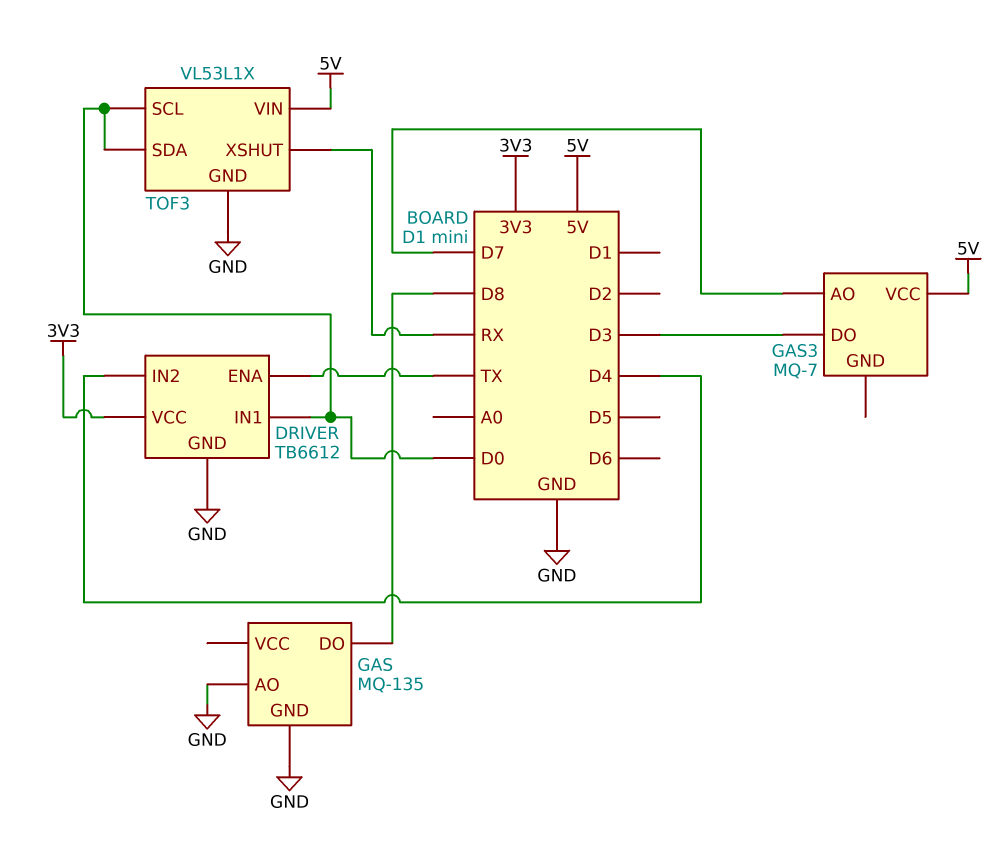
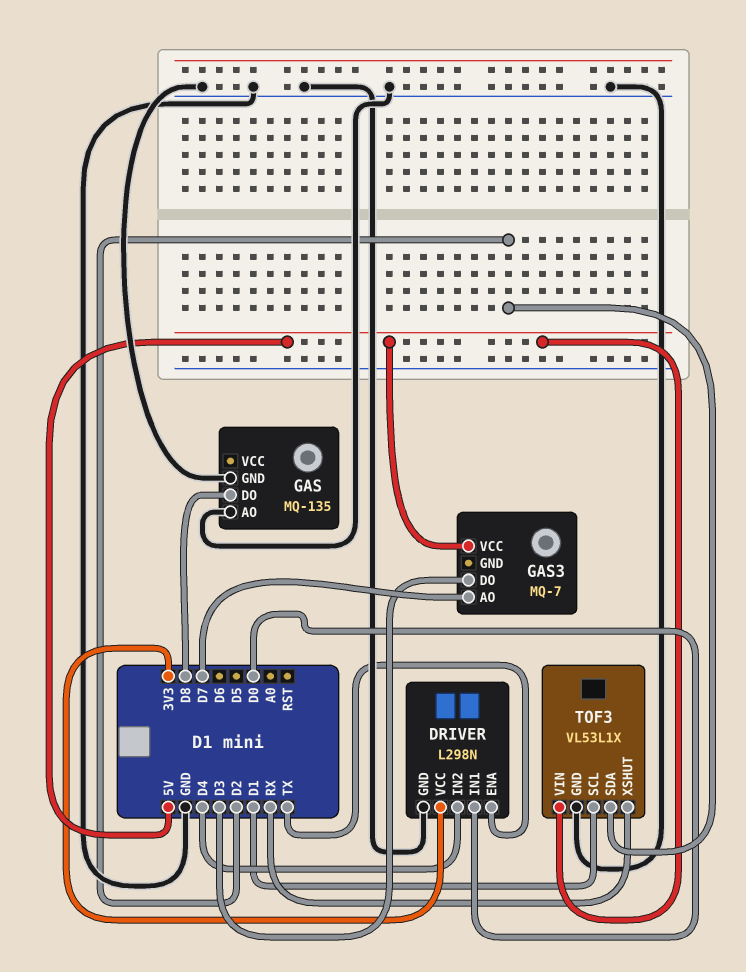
DRIVER: TB6612 -> L298N
TOF3 pin SCL: D0 -> D1
TOF3 pin SDA: D0 -> D2

